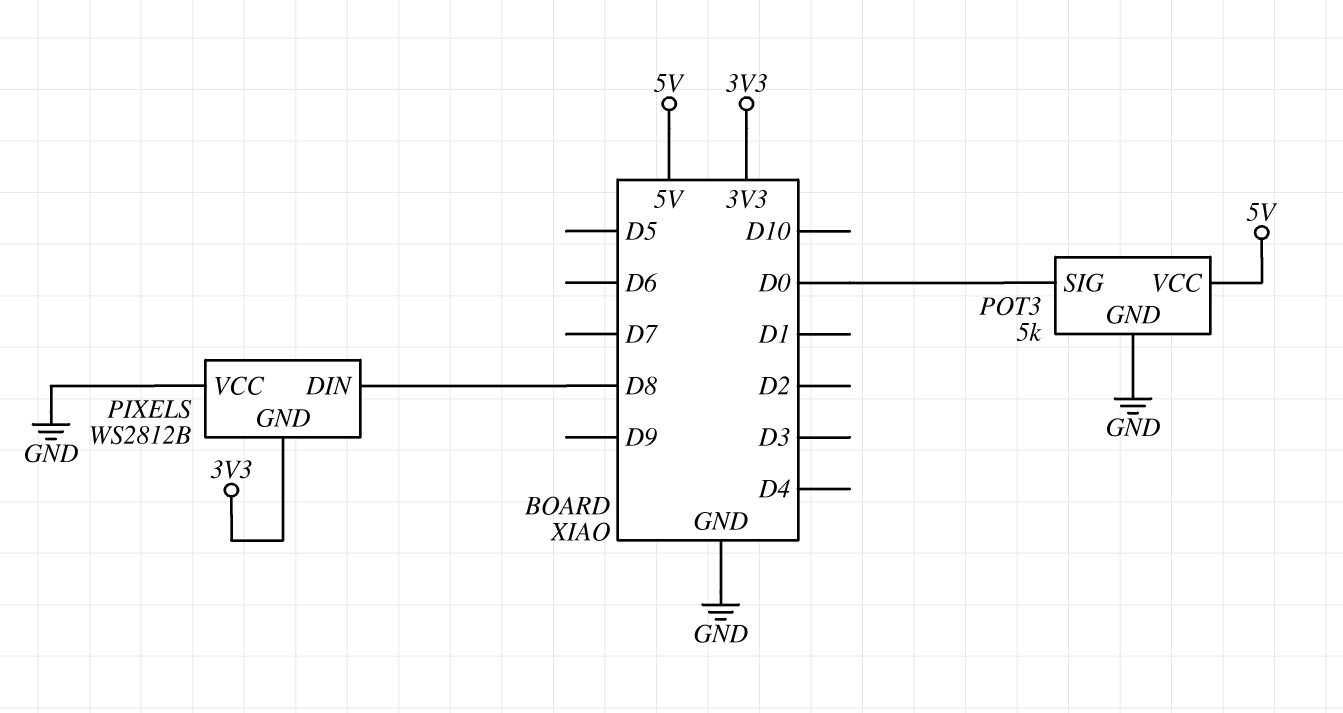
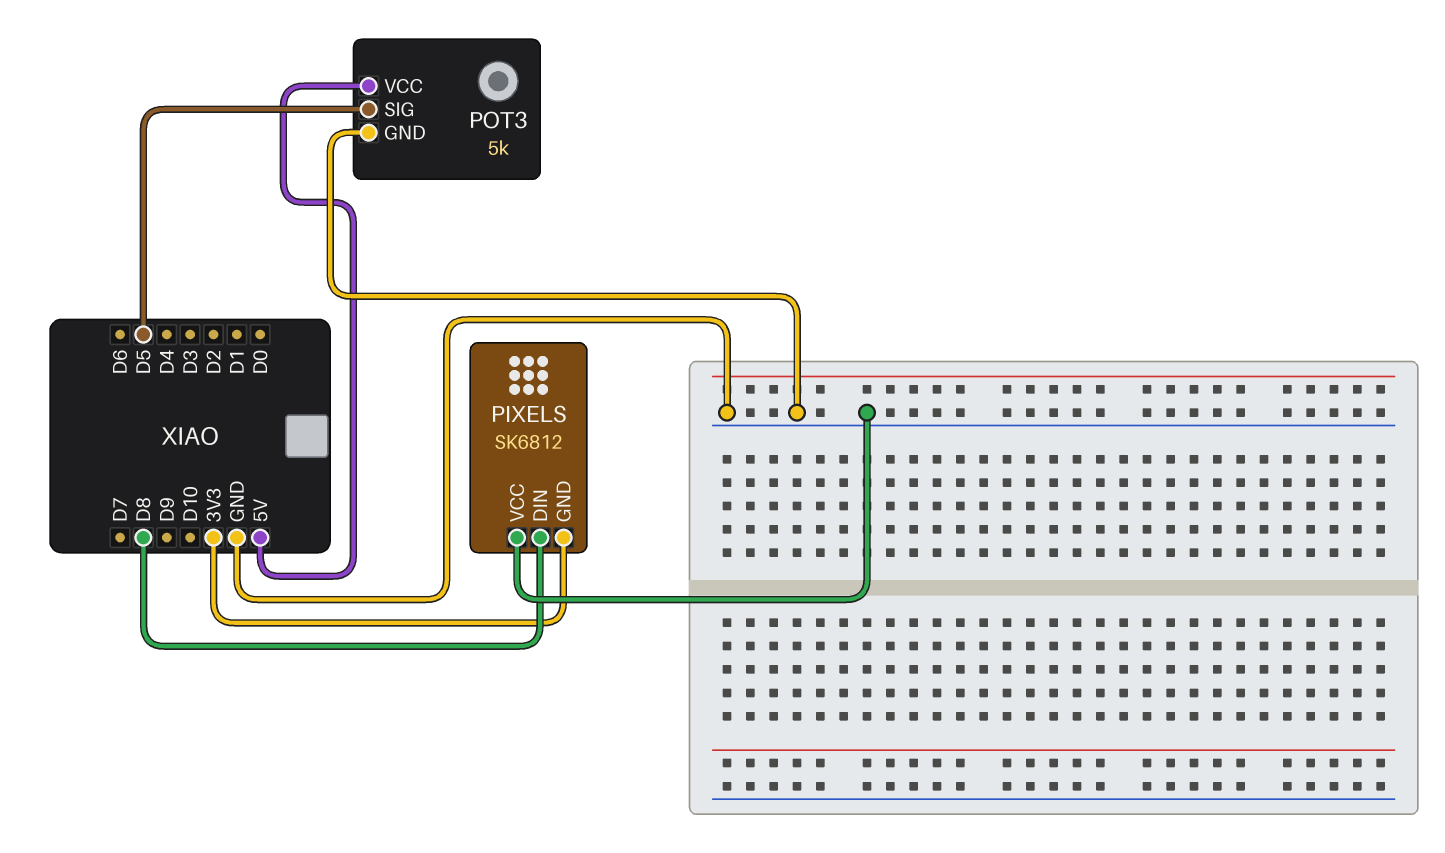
PIXELS: WS2812B -> SK6812
POT3 pin SIG: D0 -> D5

